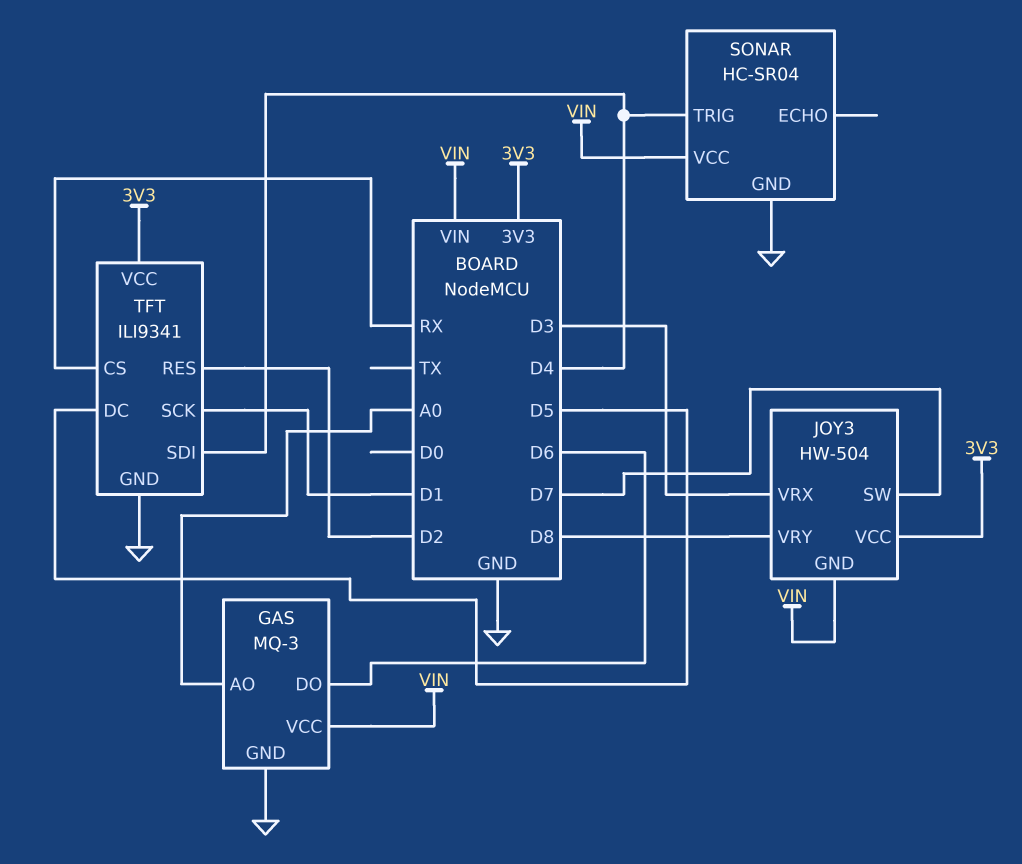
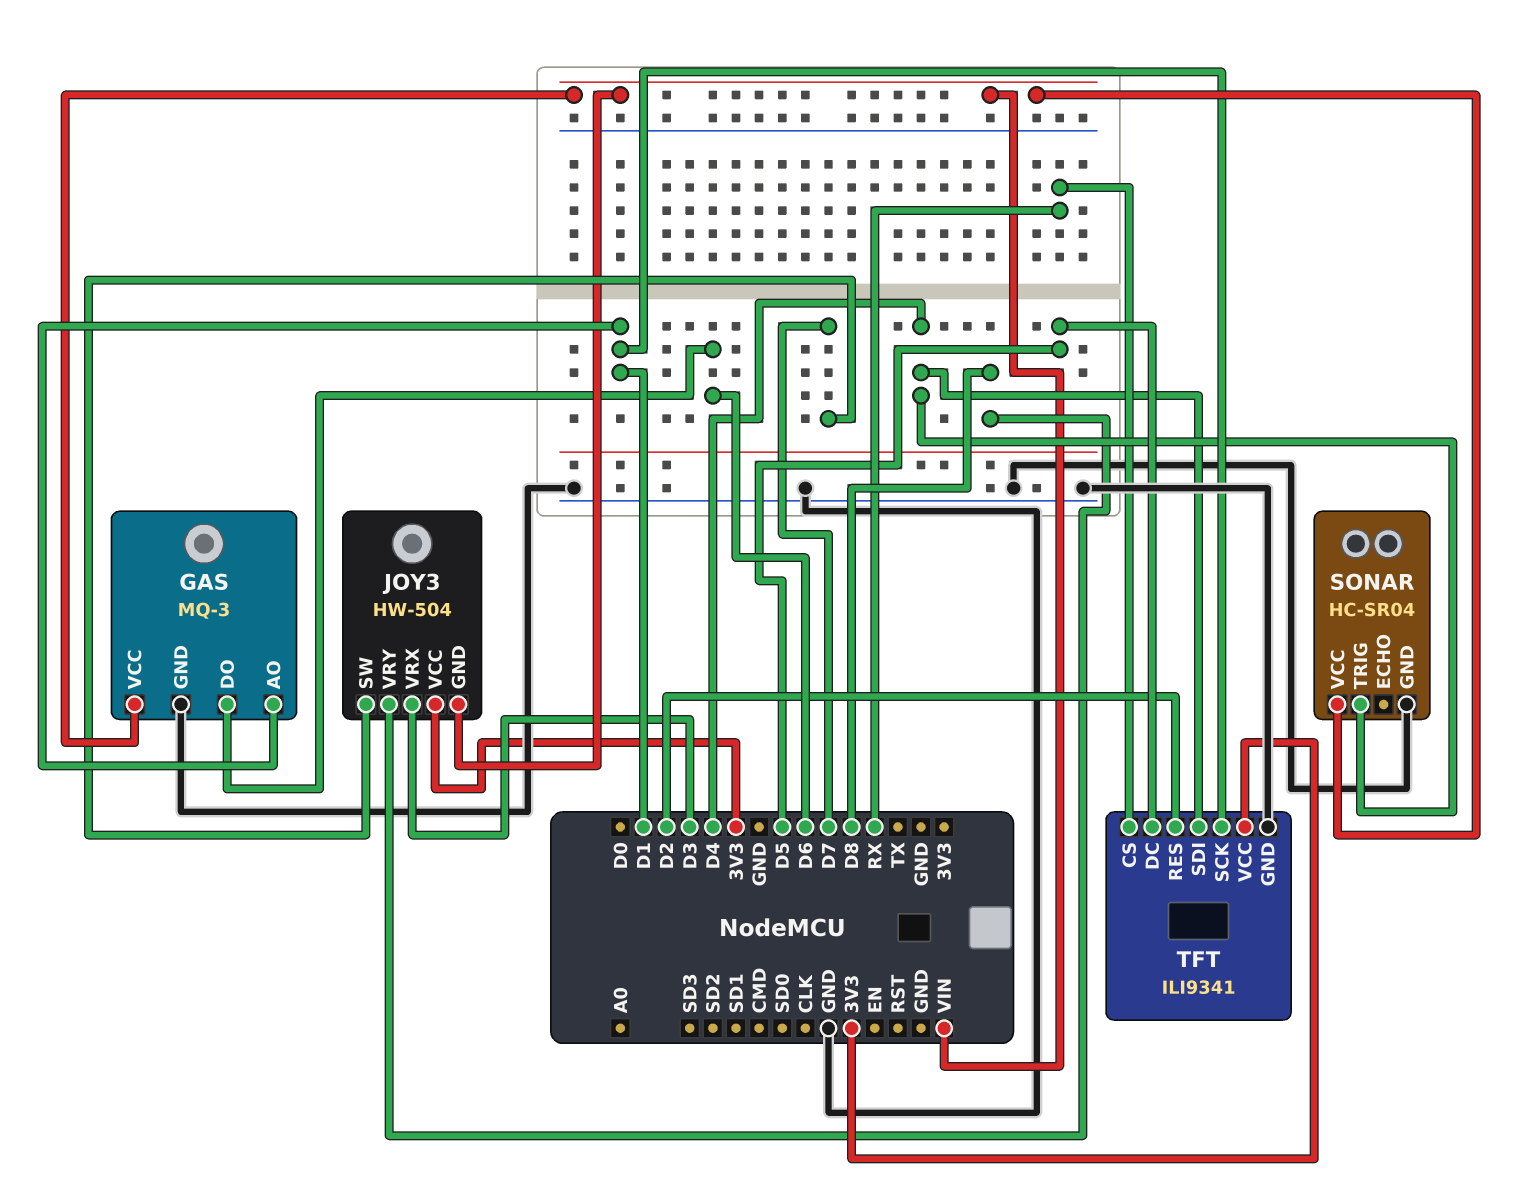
GAS pin AO: A0 -> D1

